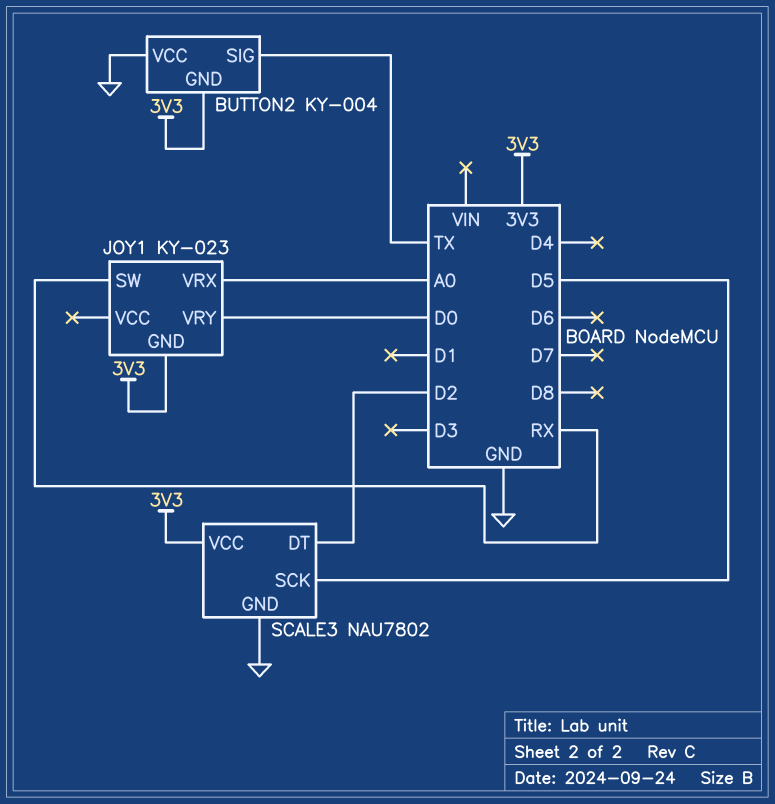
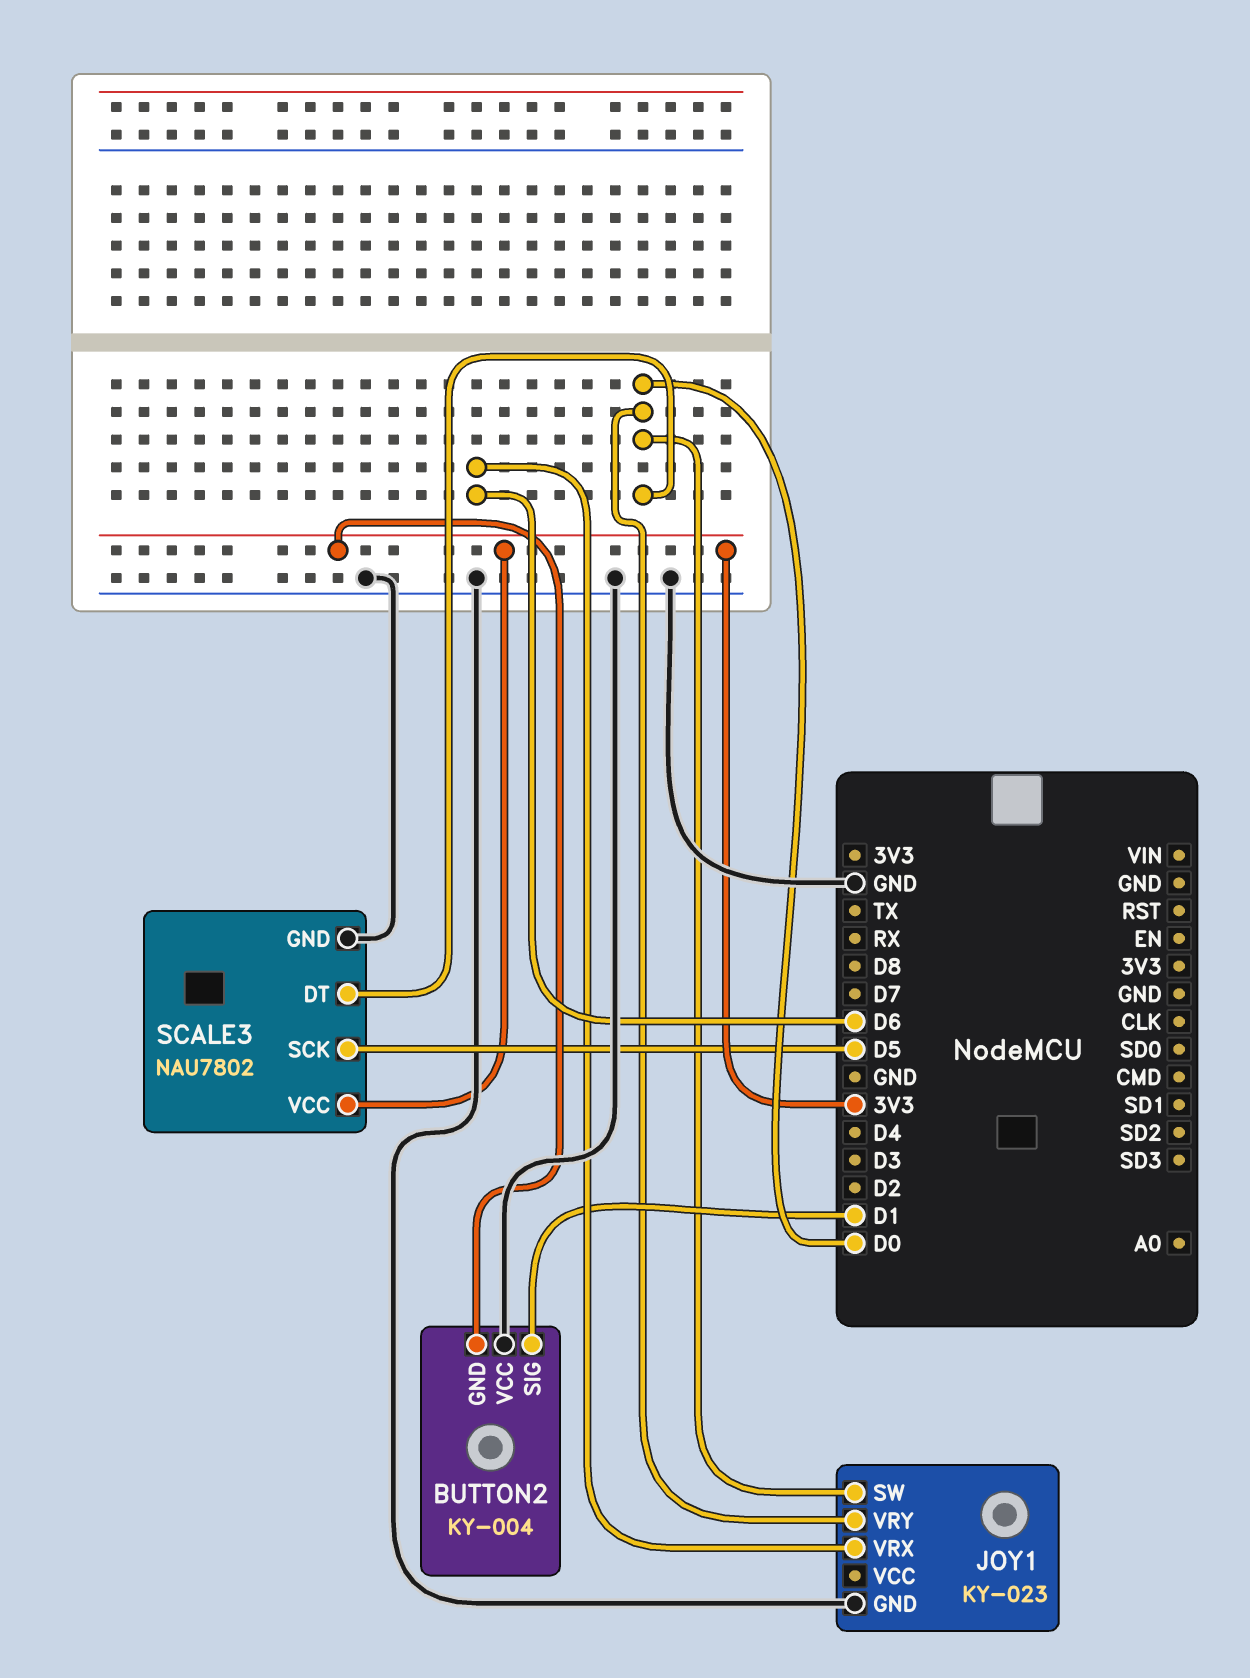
BUTTON2 pin SIG: TX -> D1
JOY1 pin GND: 3V3 -> GND
JOY1 pin SW: RX -> D0
JOY1 pin VRX: A0 -> D6
SCALE3 pin DT: D2 -> D0

